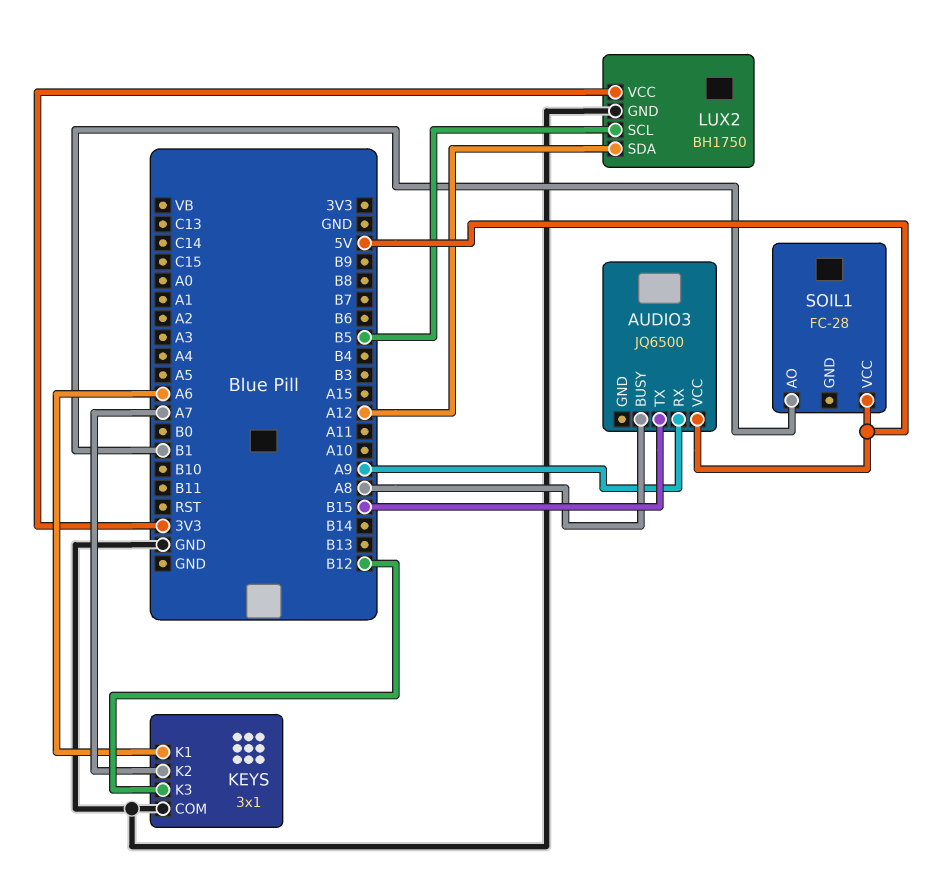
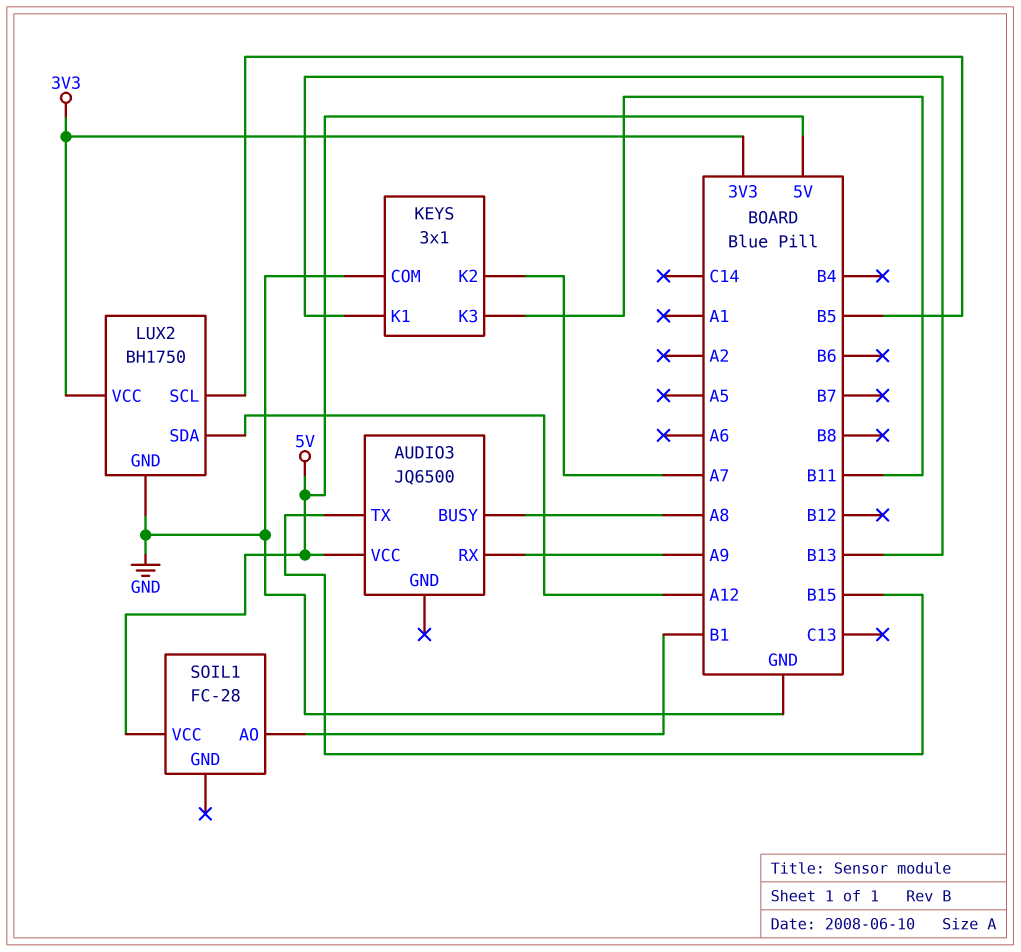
KEYS pin K1: A6 -> B13
KEYS pin K3: B12 -> B11

